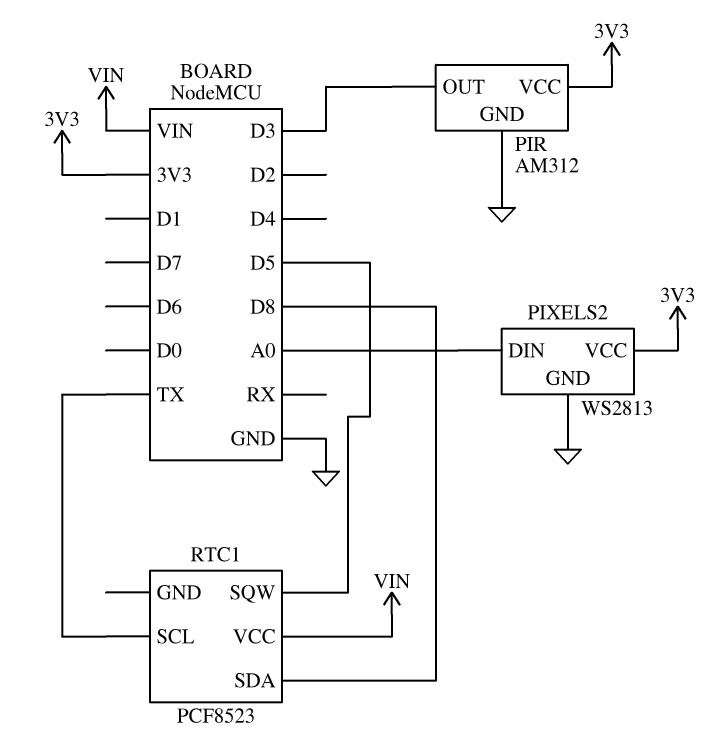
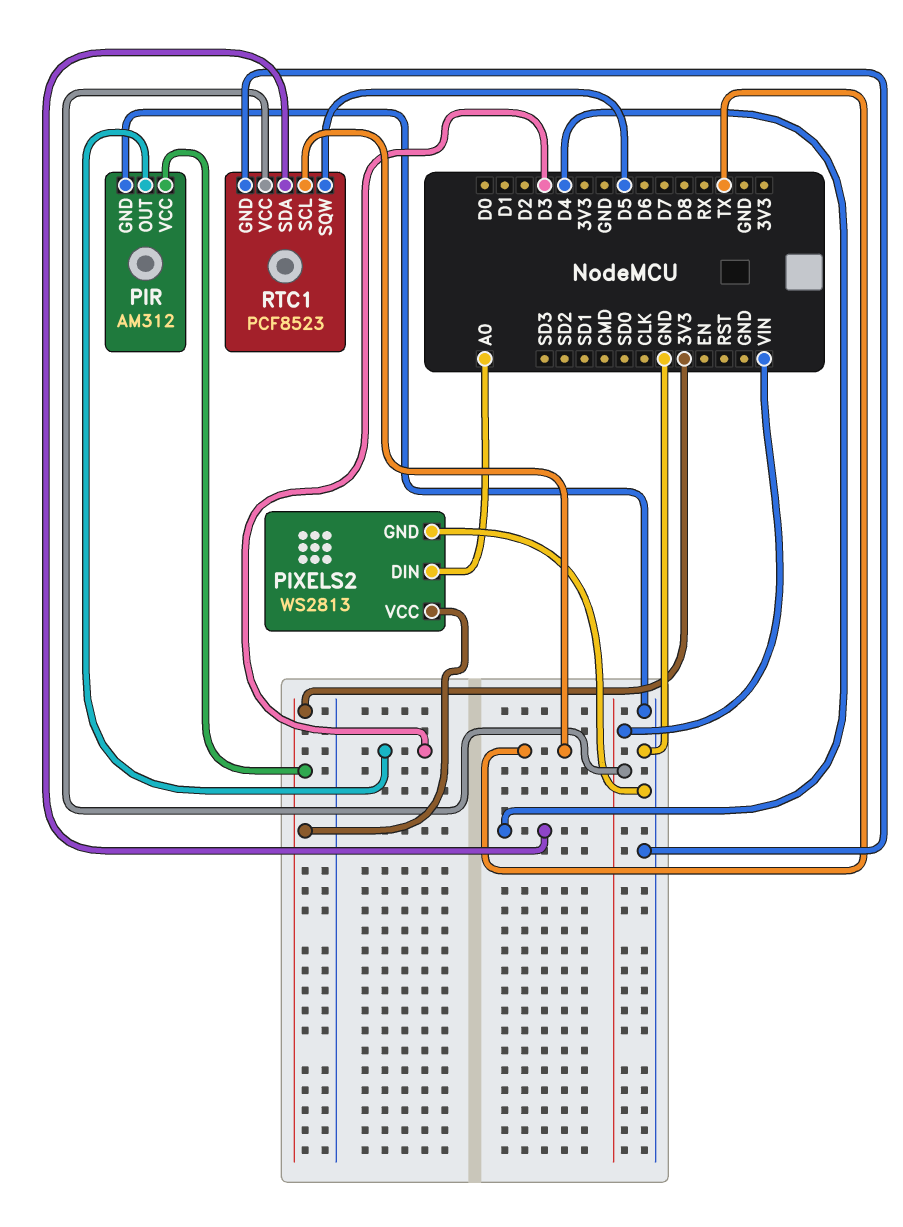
RTC1 pin GND: none -> GND
RTC1 pin SDA: D8 -> D4

